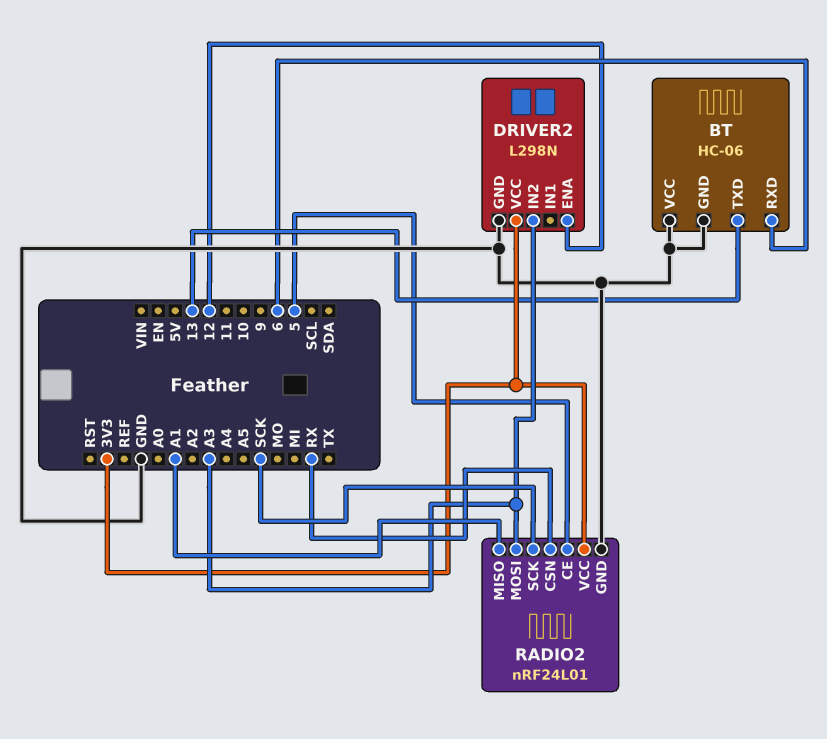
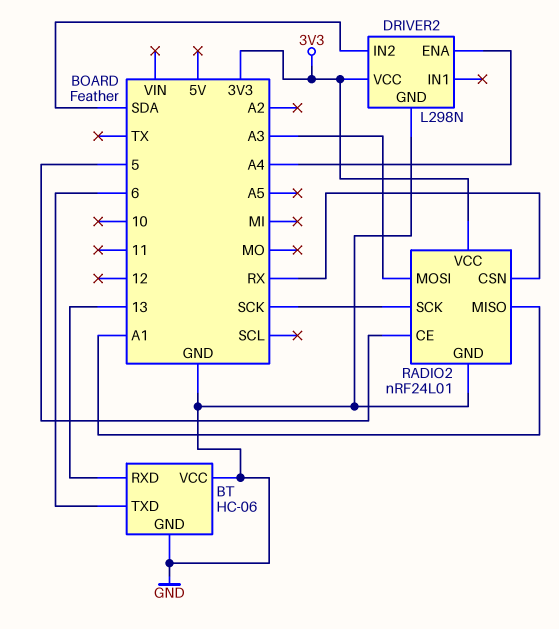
BT pin RXD: 6 -> 13
BT pin TXD: 13 -> 6
DRIVER2 pin ENA: 12 -> A4
DRIVER2 pin IN2: A3 -> SDA

